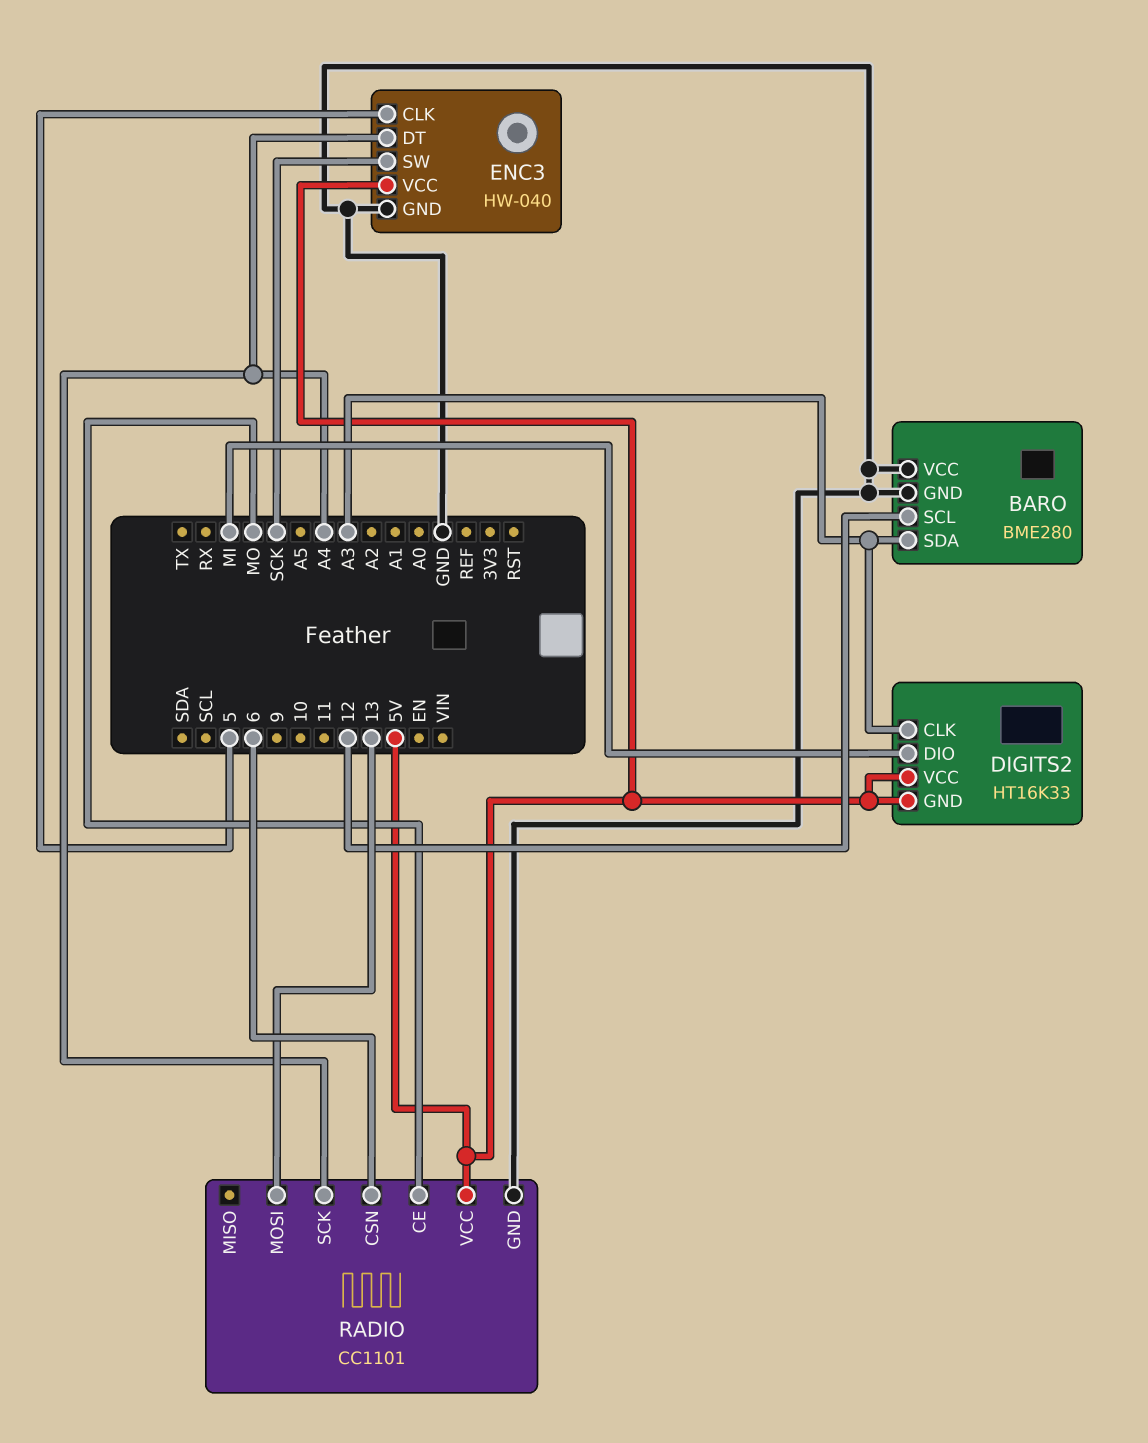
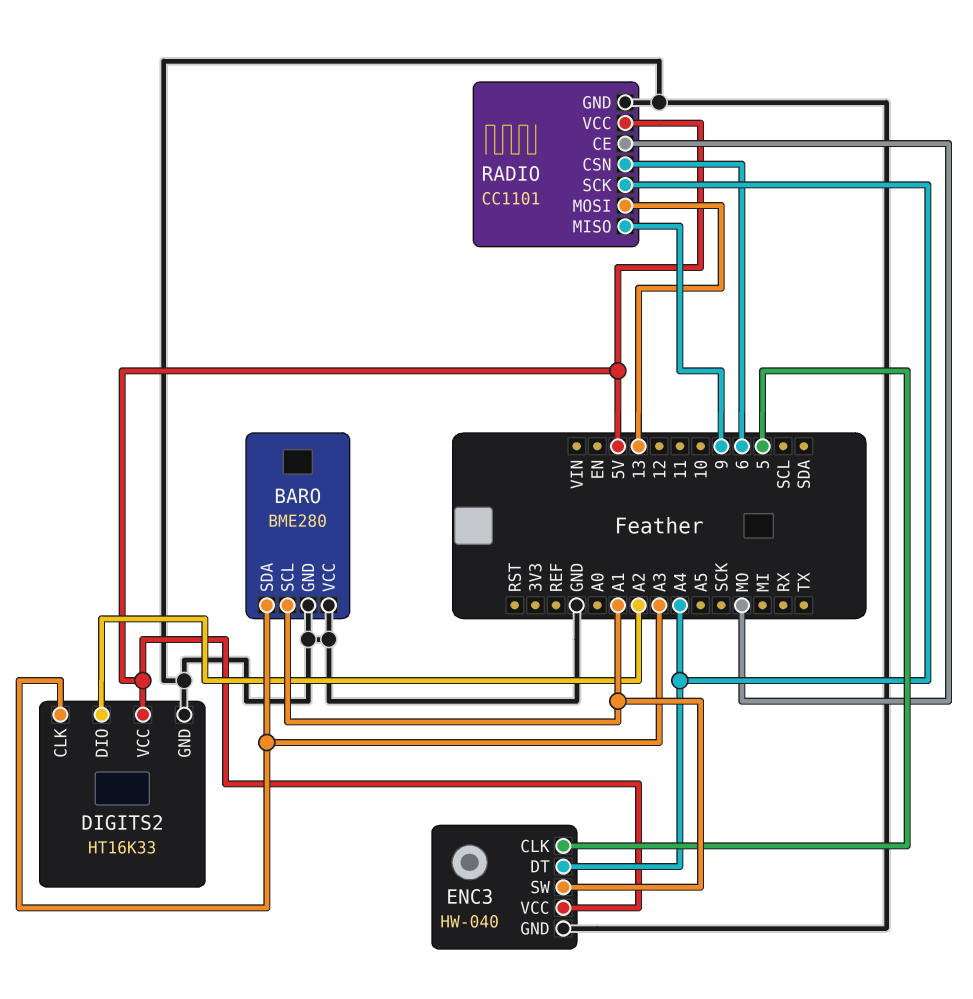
BARO pin SCL: 12 -> A1
DIGITS2 pin DIO: MI -> A2
DIGITS2 pin GND: 5V -> GND
ENC3 pin SW: SCK -> A1
RADIO pin MISO: none -> 9

